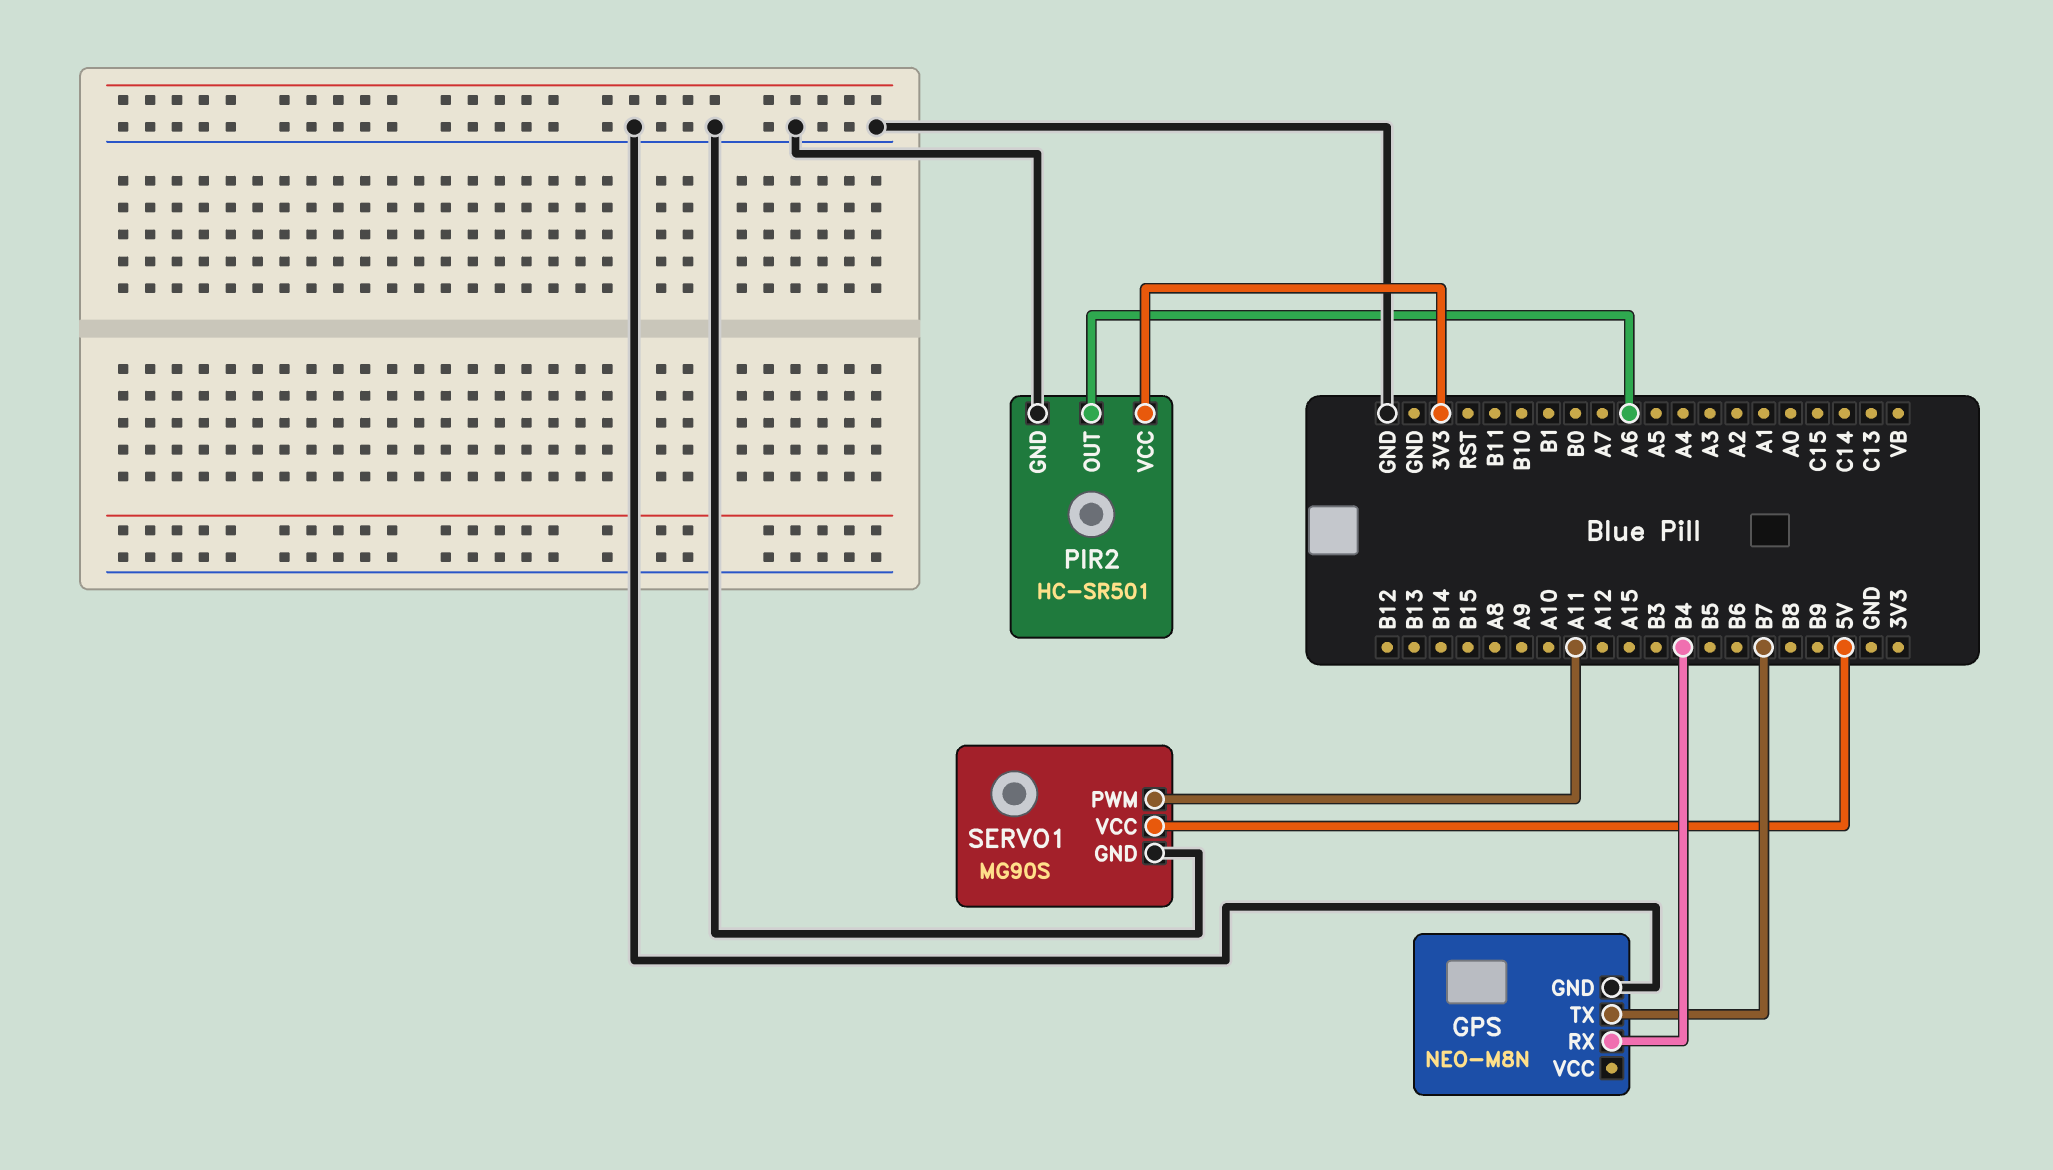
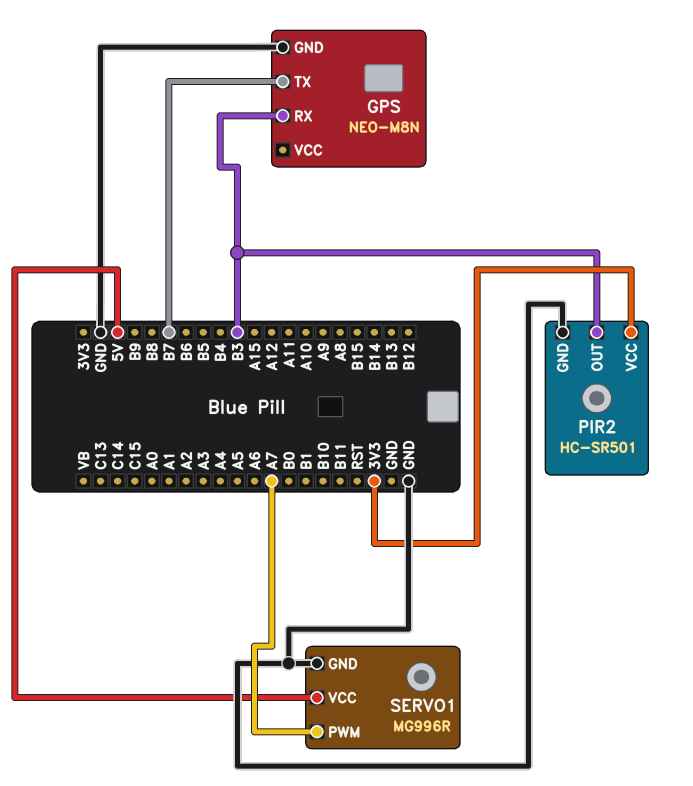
GPS pin RX: B4 -> B3
PIR2 pin OUT: A6 -> B3
SERVO1: MG90S -> MG996R
SERVO1 pin PWM: A11 -> A7

